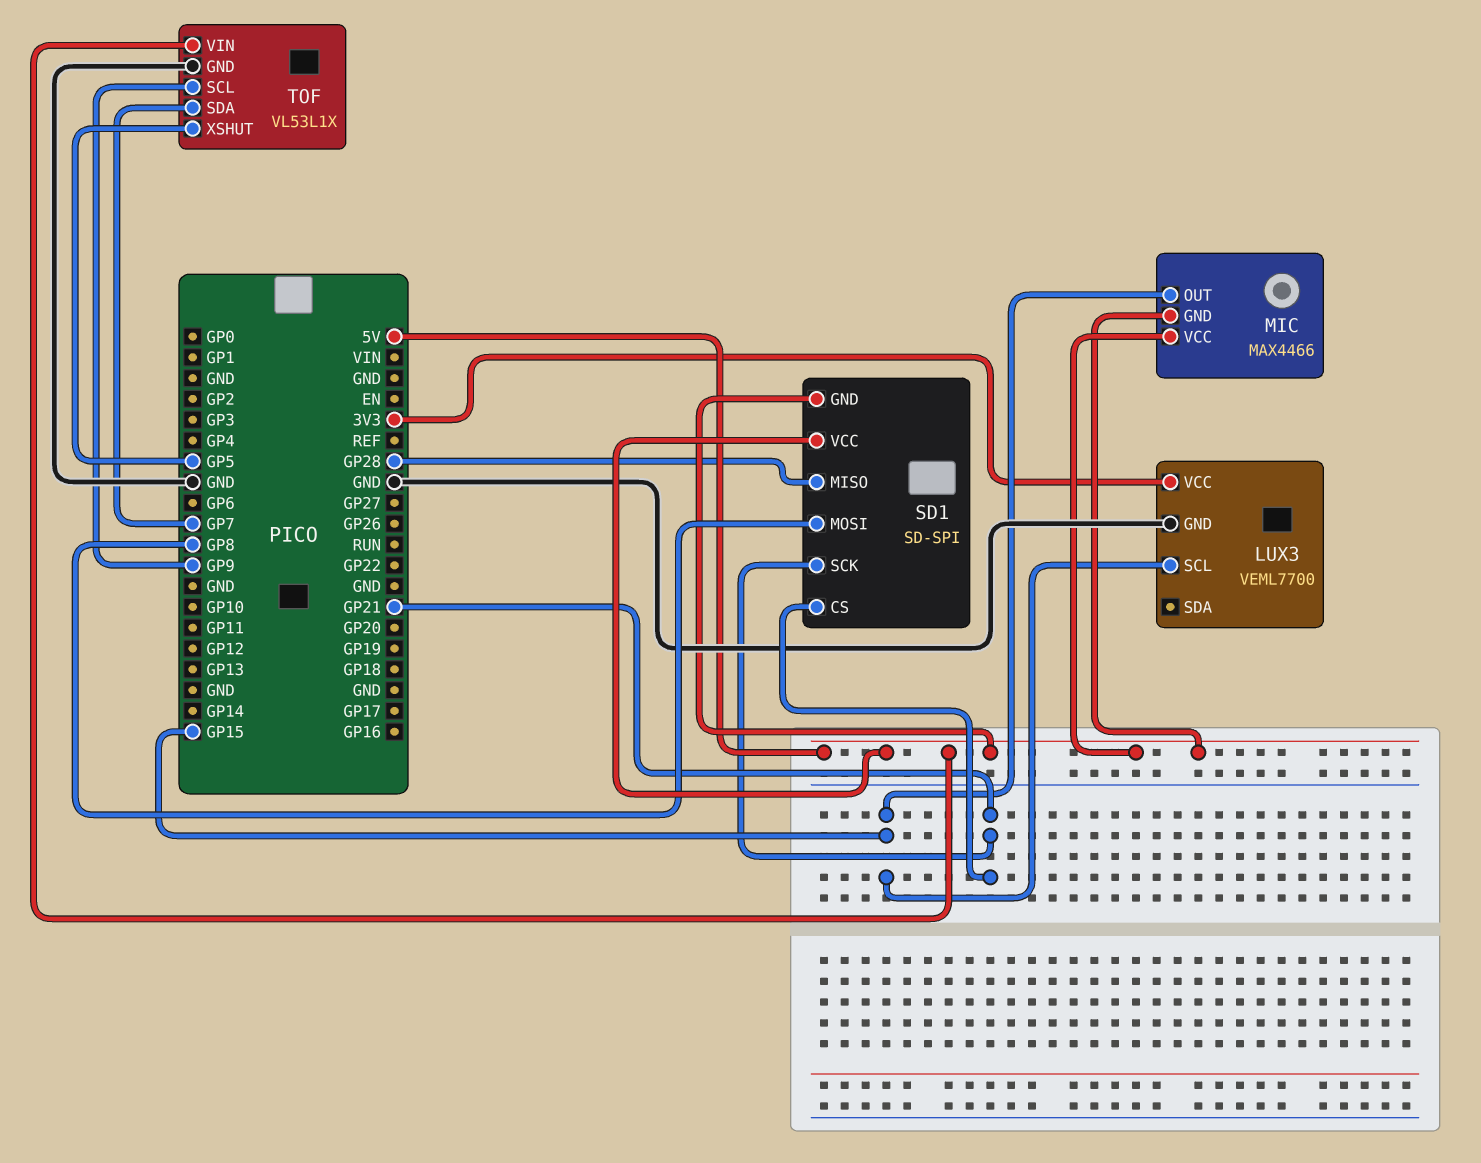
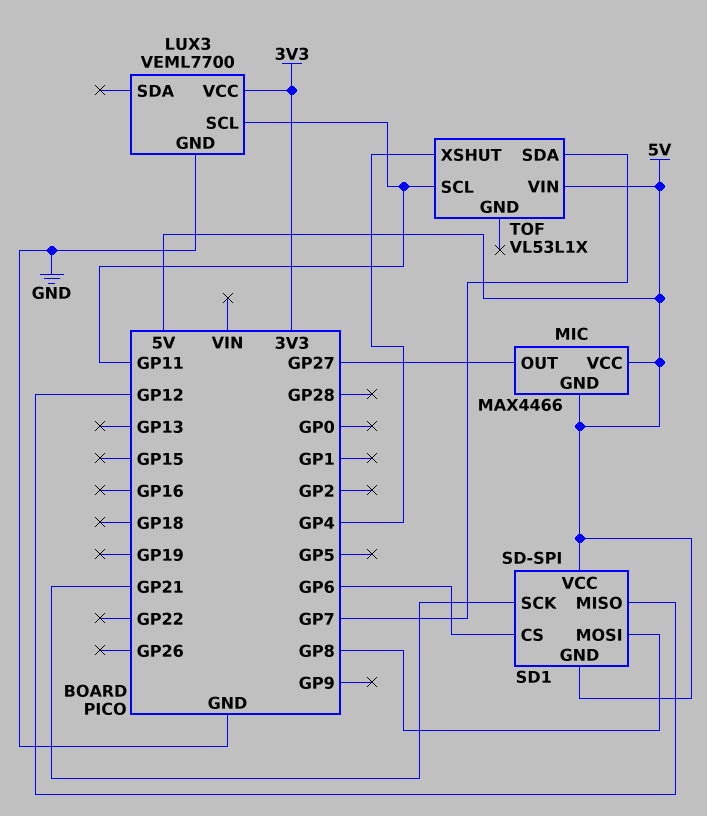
LUX3 pin SCL: GP15 -> GP11
MIC pin OUT: GP15 -> GP27
SD1 pin CS: GP21 -> GP6
SD1 pin MISO: GP28 -> GP12
TOF pin GND: GND -> none
TOF pin SCL: GP9 -> GP11
TOF pin XSHUT: GP5 -> GP4

